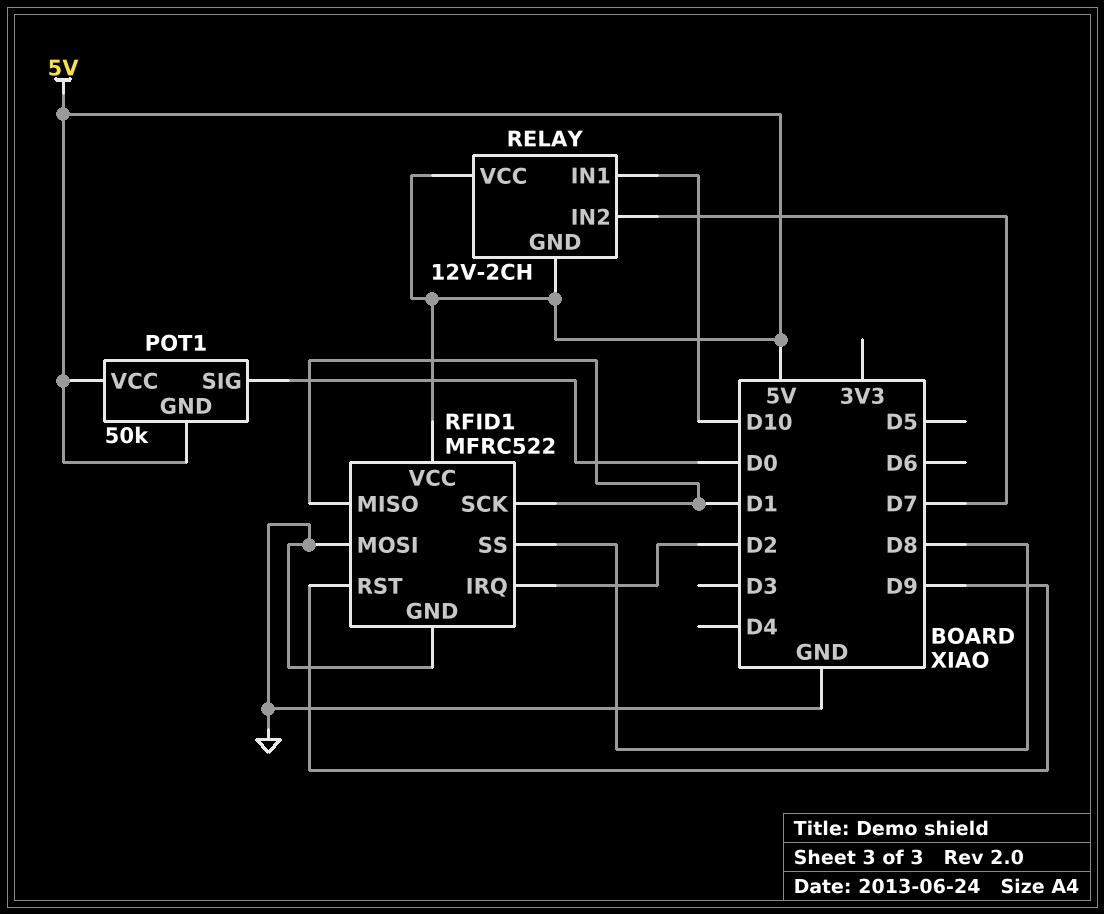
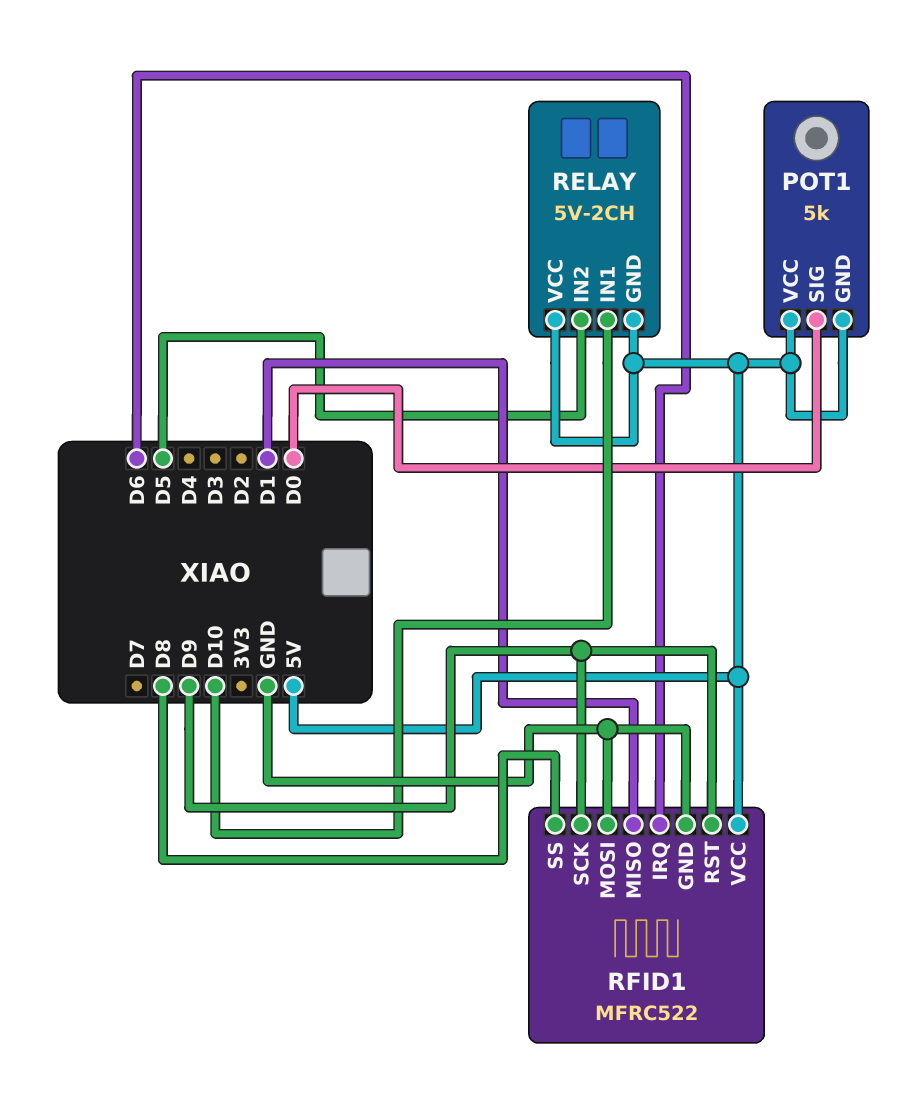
POT1: 50k -> 5k
RELAY: 12V-2CH -> 5V-2CH
RELAY pin IN2: D7 -> D5
RFID1 pin IRQ: D2 -> D6
RFID1 pin SCK: D1 -> D9

